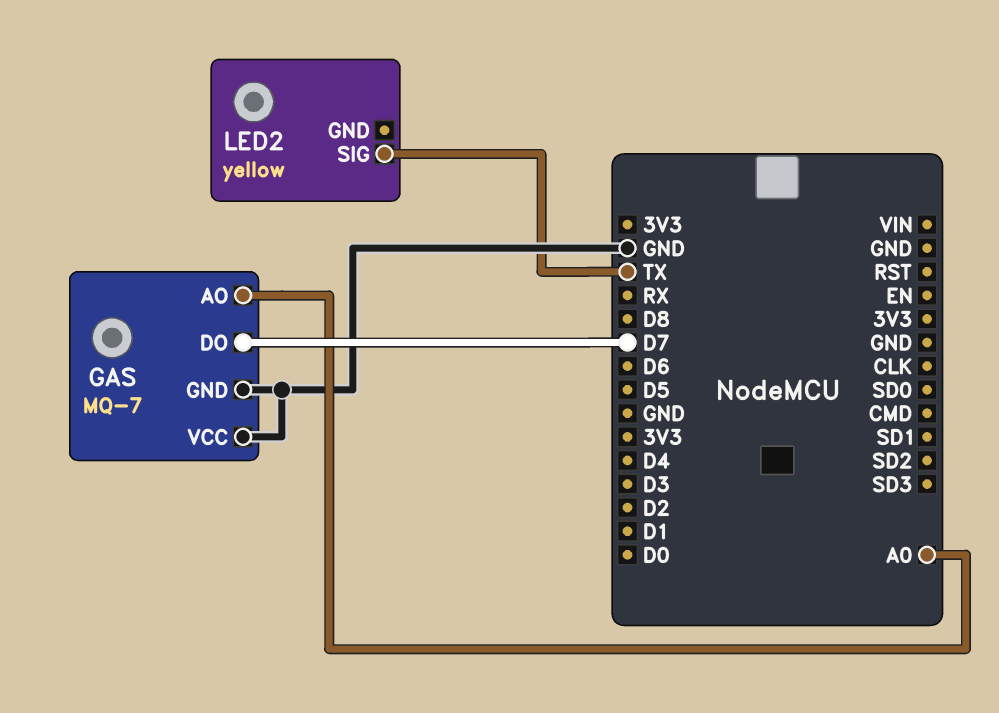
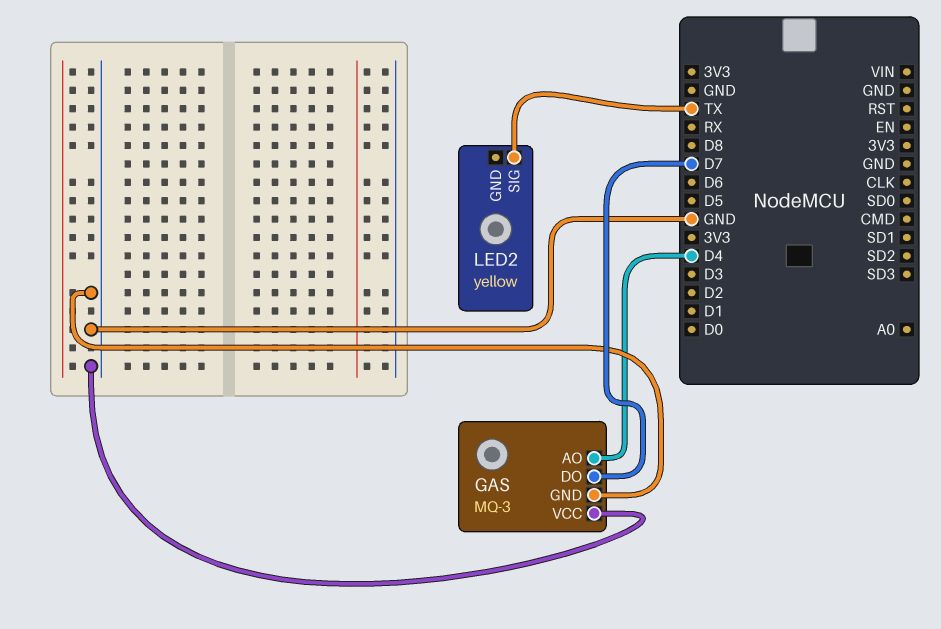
GAS: MQ-7 -> MQ-3
GAS pin AO: A0 -> D4

